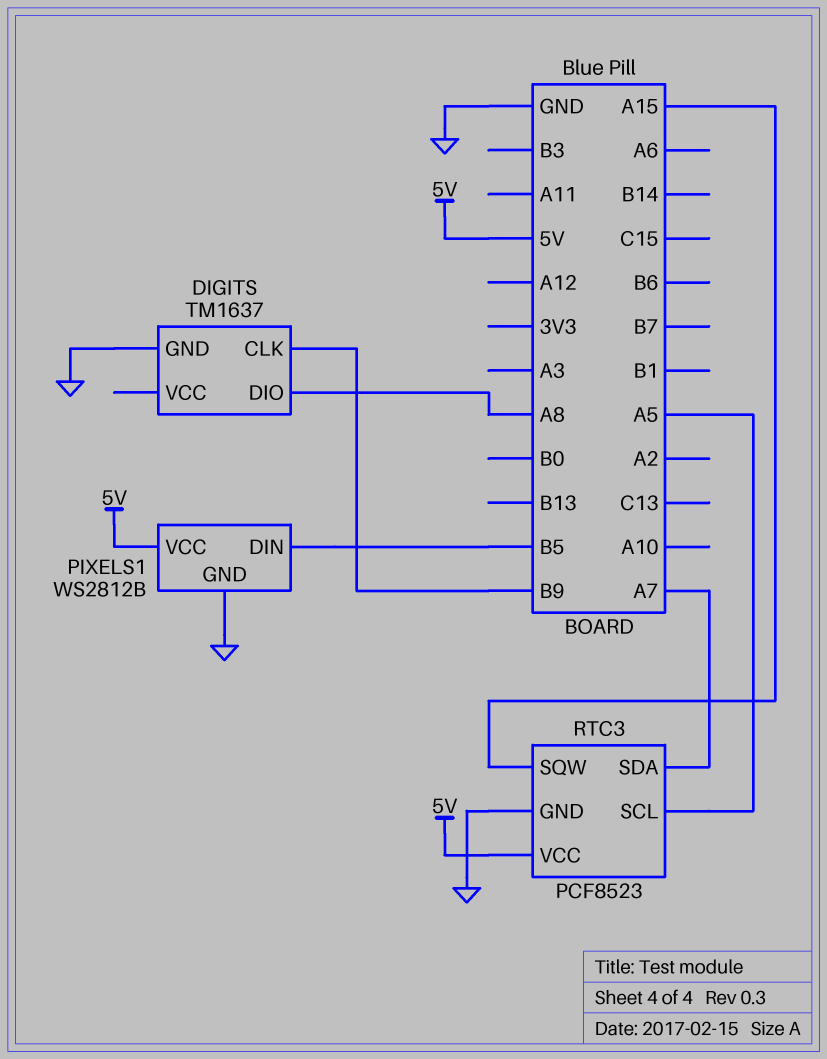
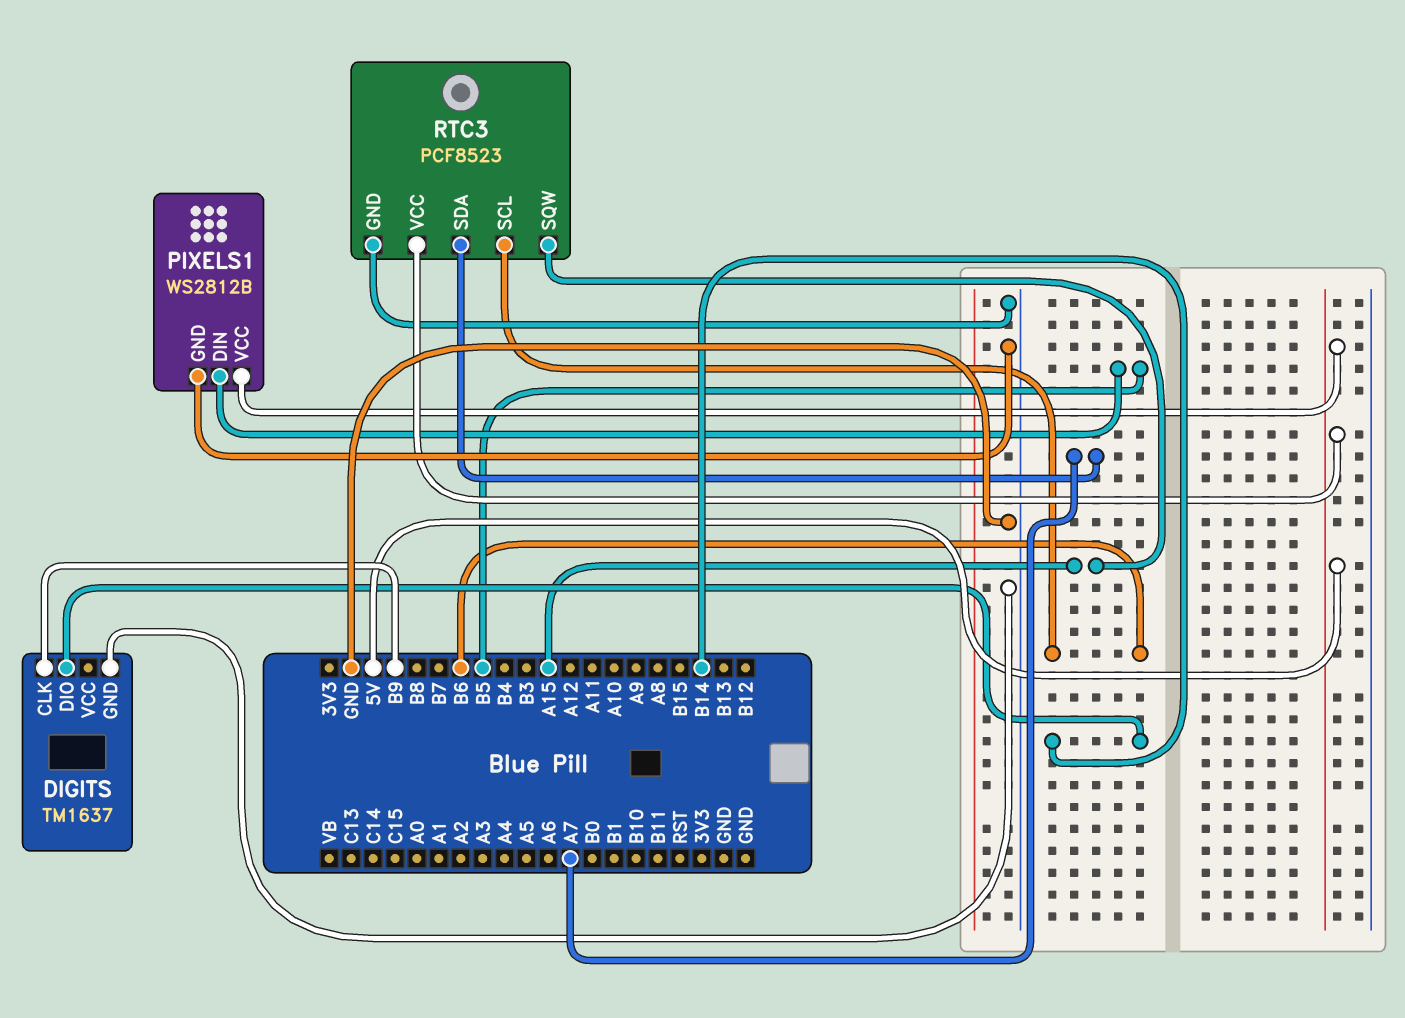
DIGITS pin DIO: A8 -> B14
RTC3 pin SCL: A5 -> B6

